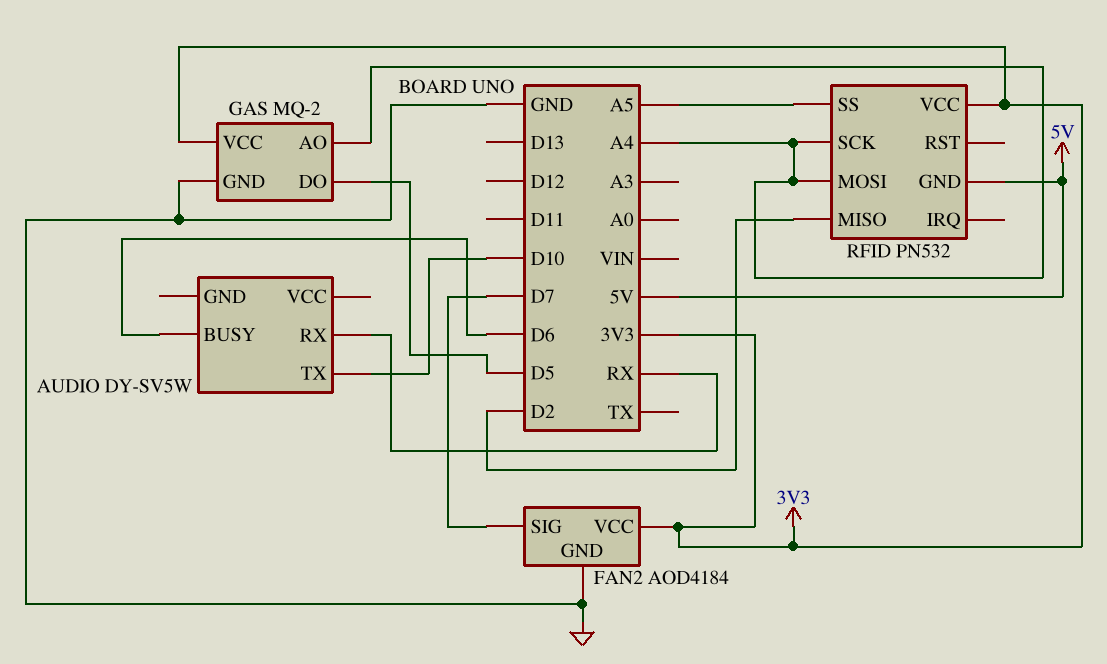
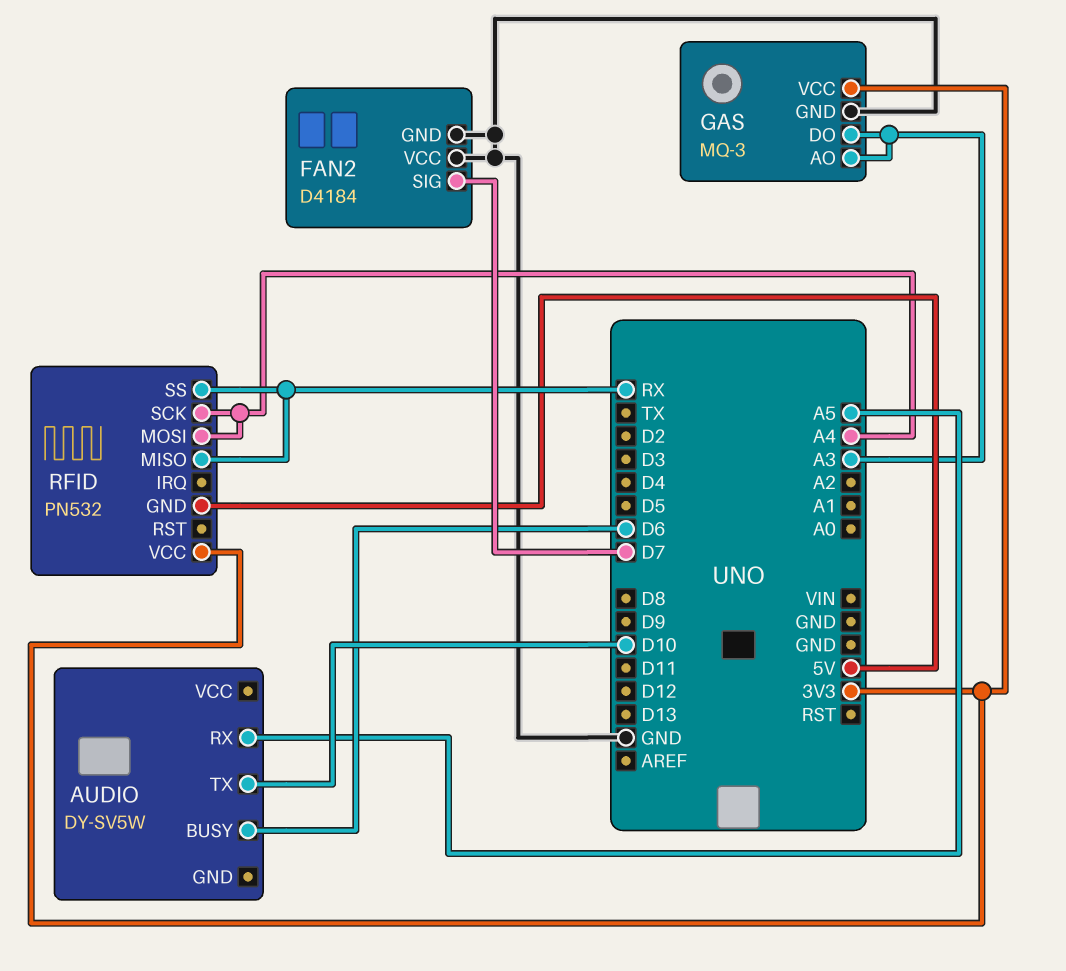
AUDIO pin RX: RX -> A5
FAN2: AOD4184 -> D4184
FAN2 pin VCC: 3V3 -> GND
GAS: MQ-2 -> MQ-3
GAS pin AO: A4 -> A3
GAS pin DO: D5 -> A3
RFID pin MISO: D2 -> RX
RFID pin SS: A5 -> RX

